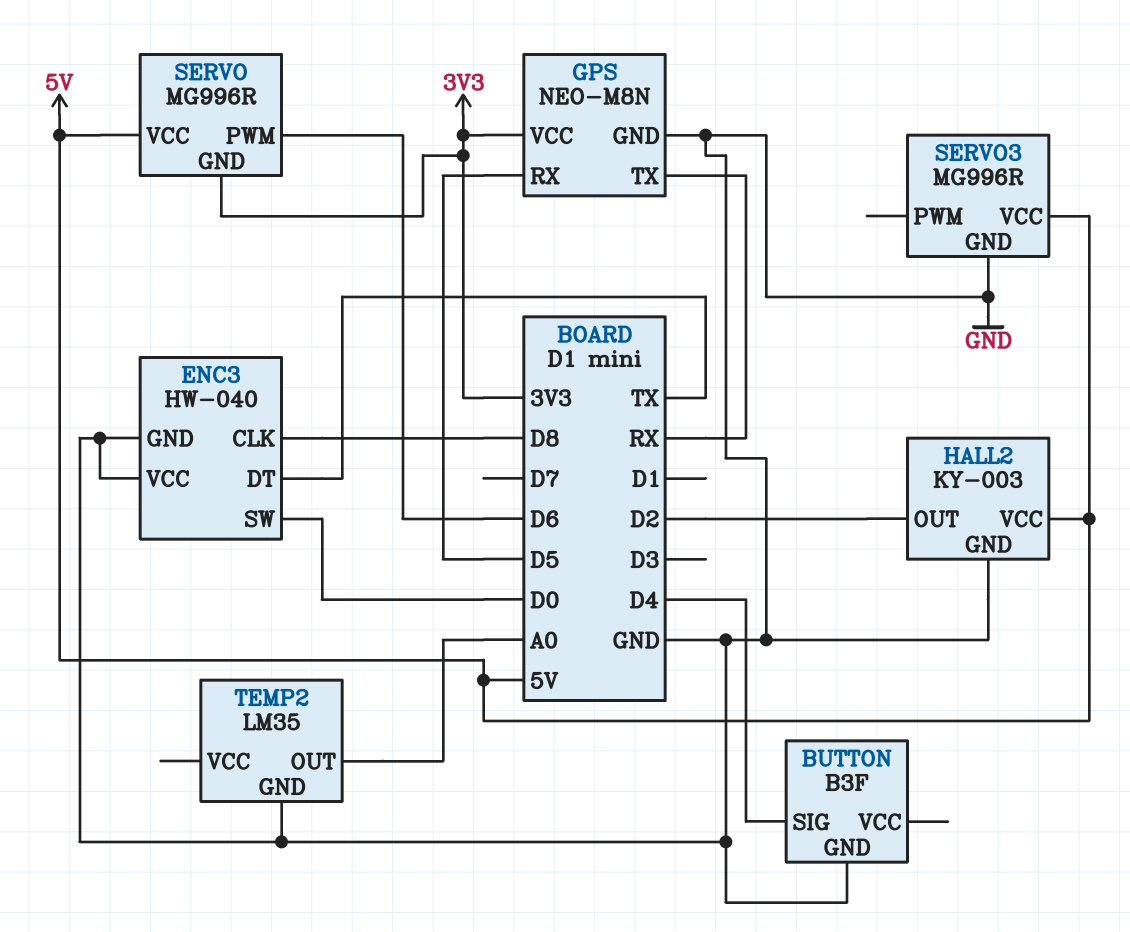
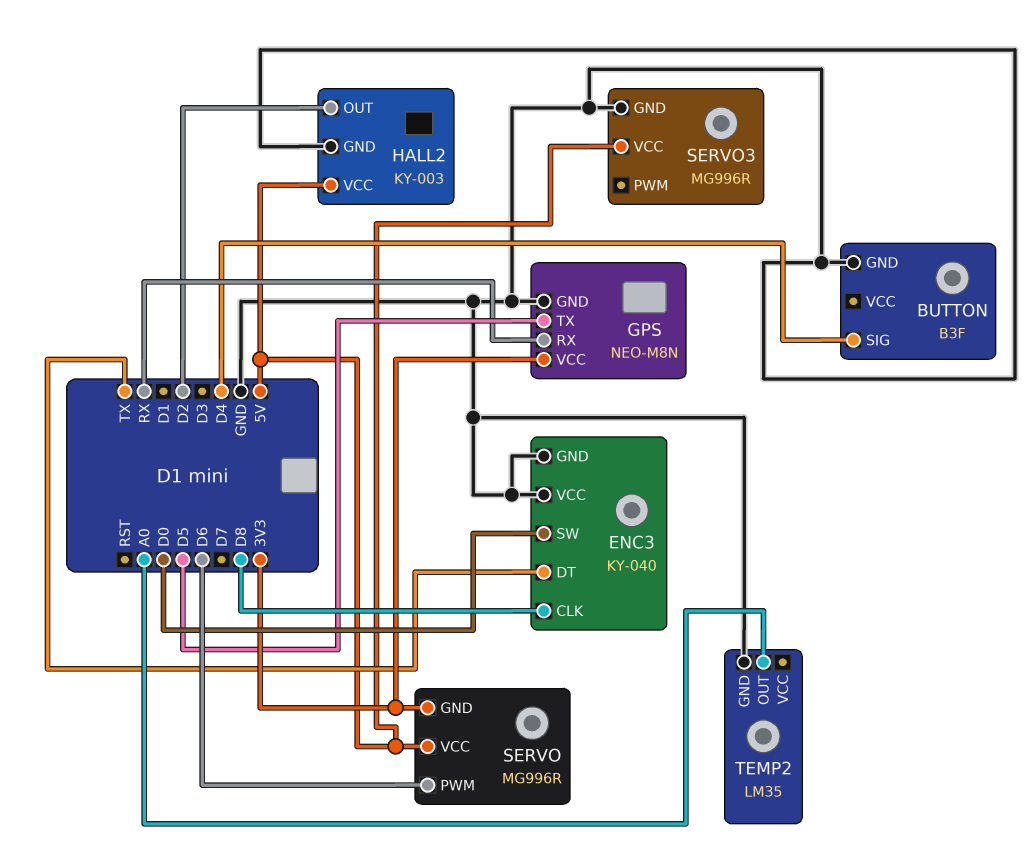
ENC3: HW-040 -> KY-040
GPS pin RX: D5 -> RX
GPS pin TX: RX -> D5

